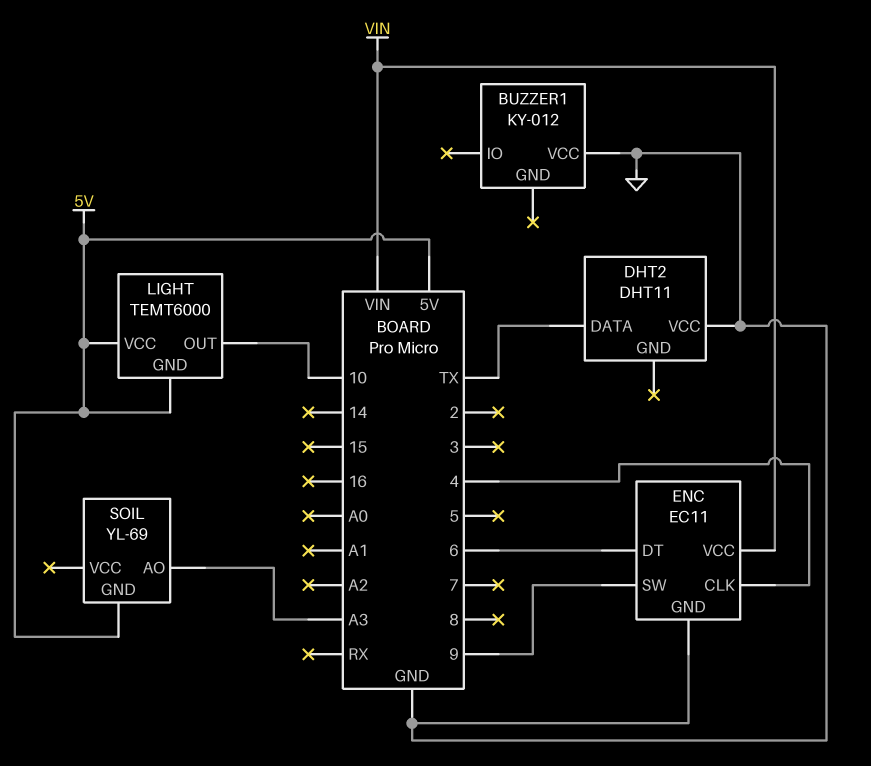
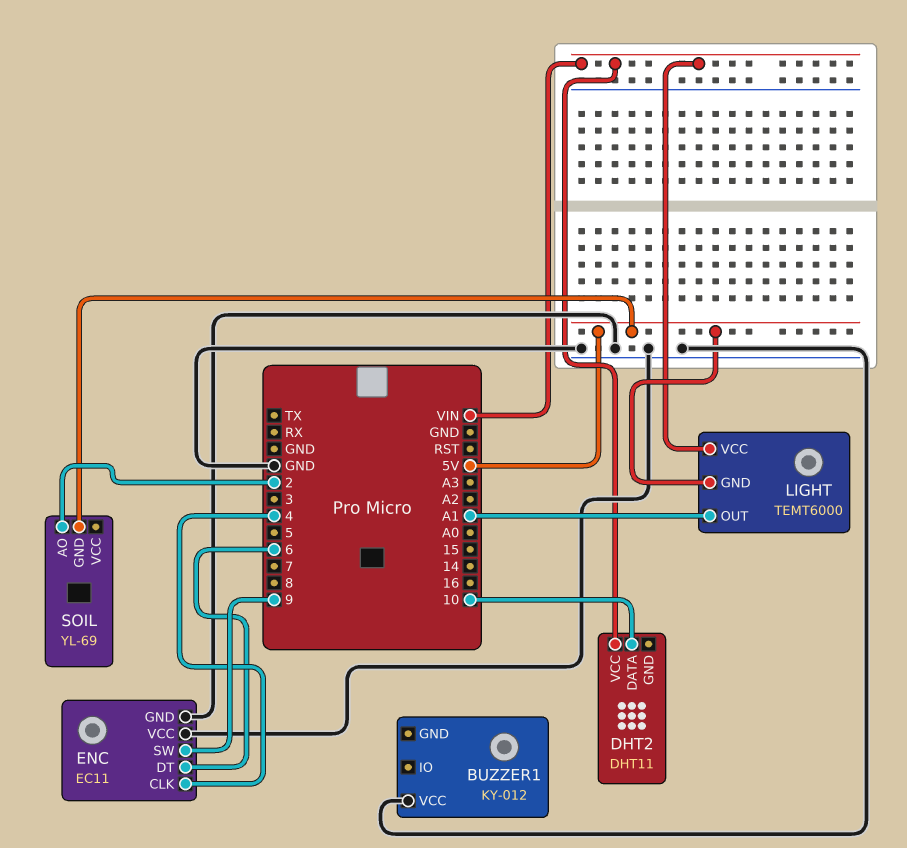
DHT2 pin DATA: TX -> 10
DHT2 pin VCC: GND -> VIN
ENC pin VCC: VIN -> GND
LIGHT pin OUT: 10 -> A1
LIGHT pin VCC: 5V -> VIN
SOIL pin AO: A3 -> 2

